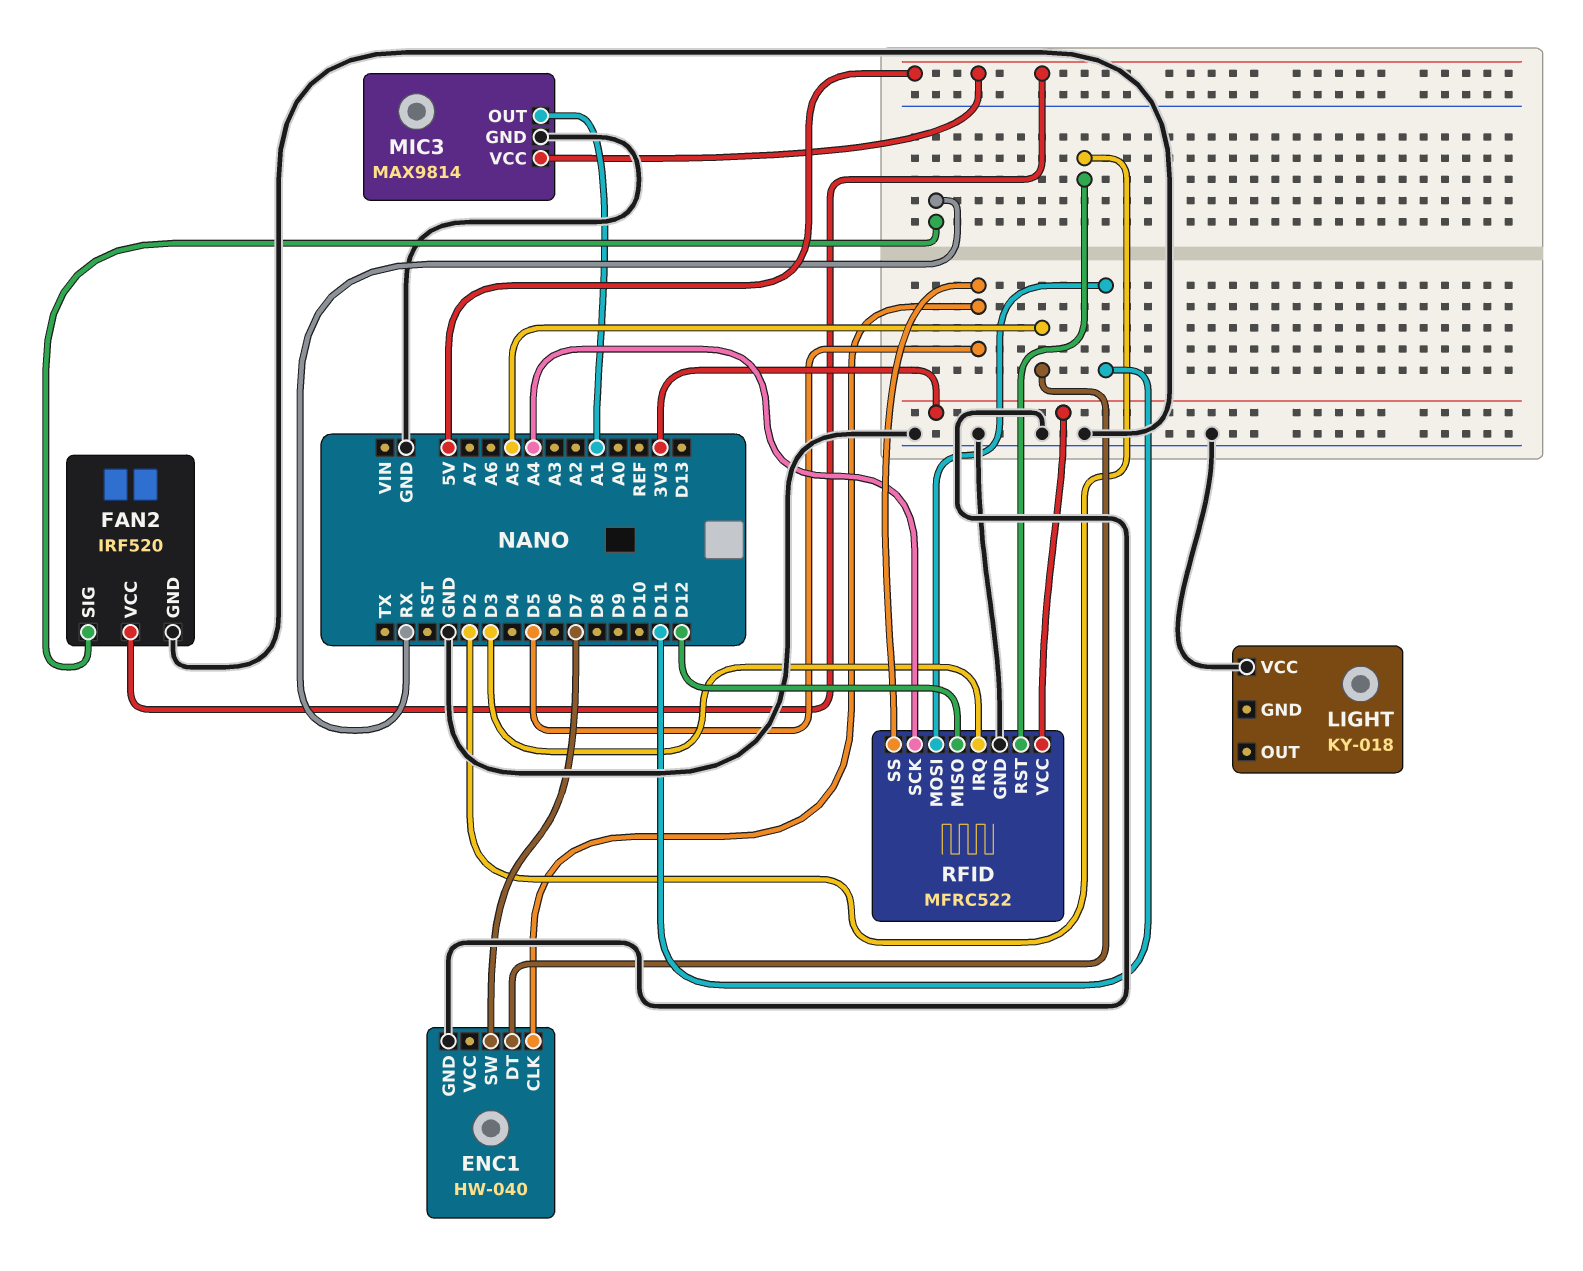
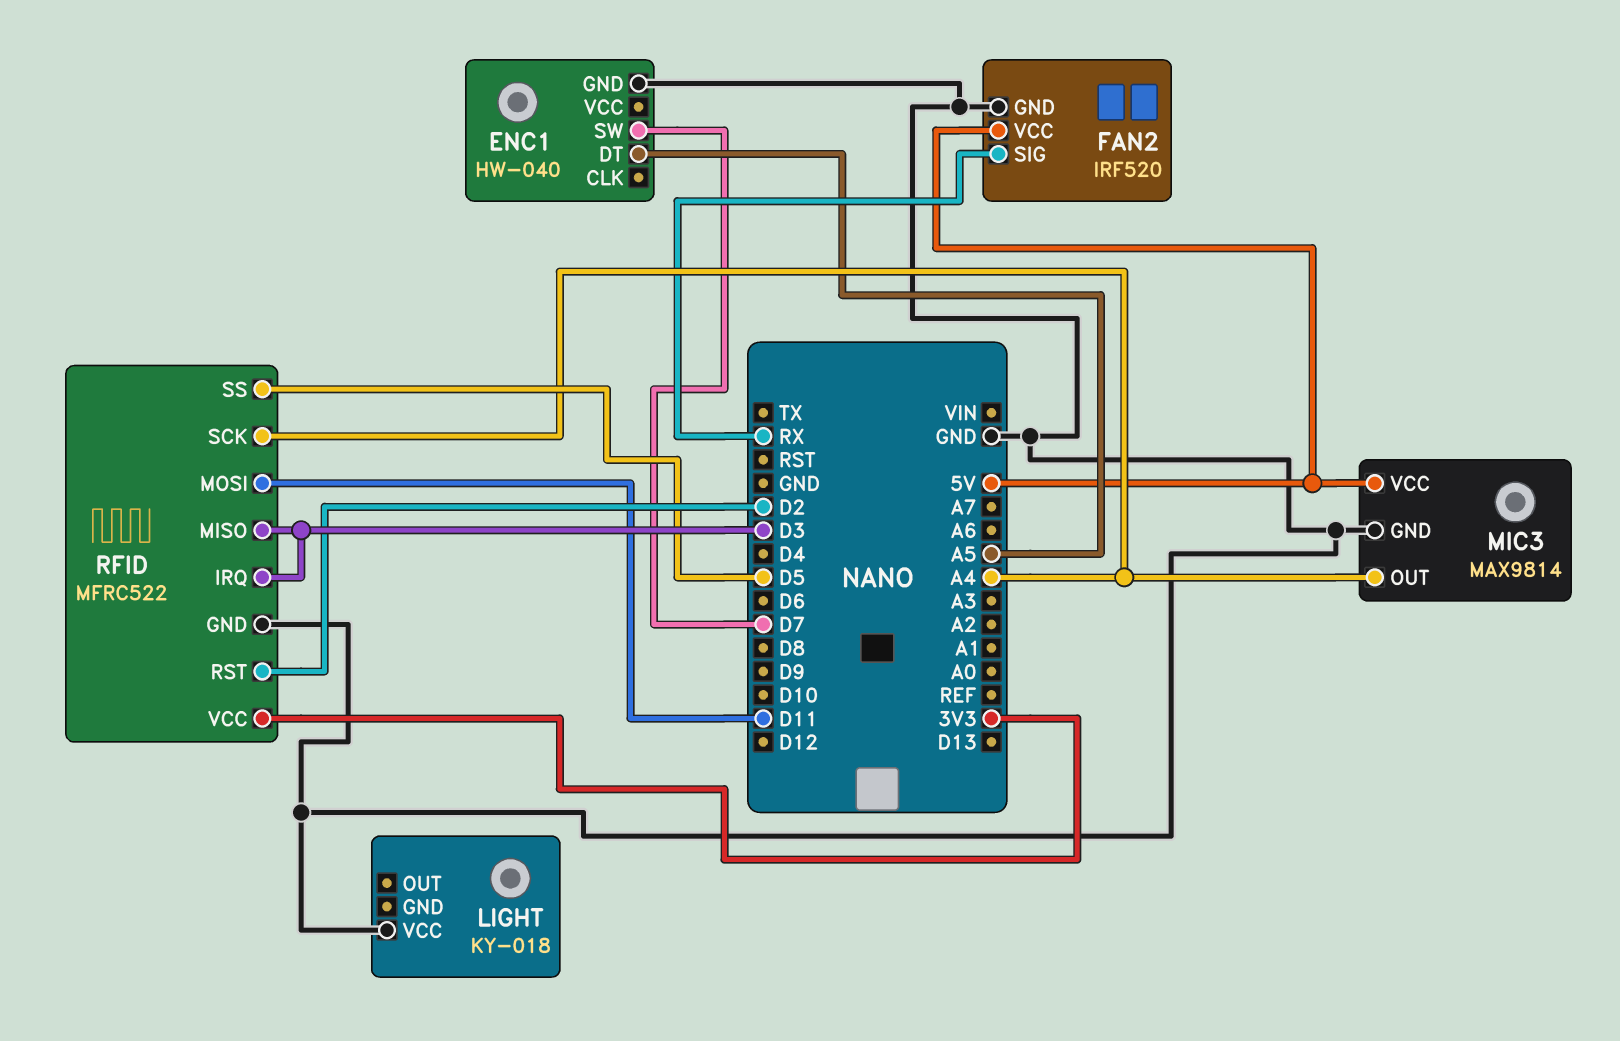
ENC1 pin CLK: D5 -> none
MIC3 pin OUT: A1 -> A4
RFID pin MISO: D12 -> D3

